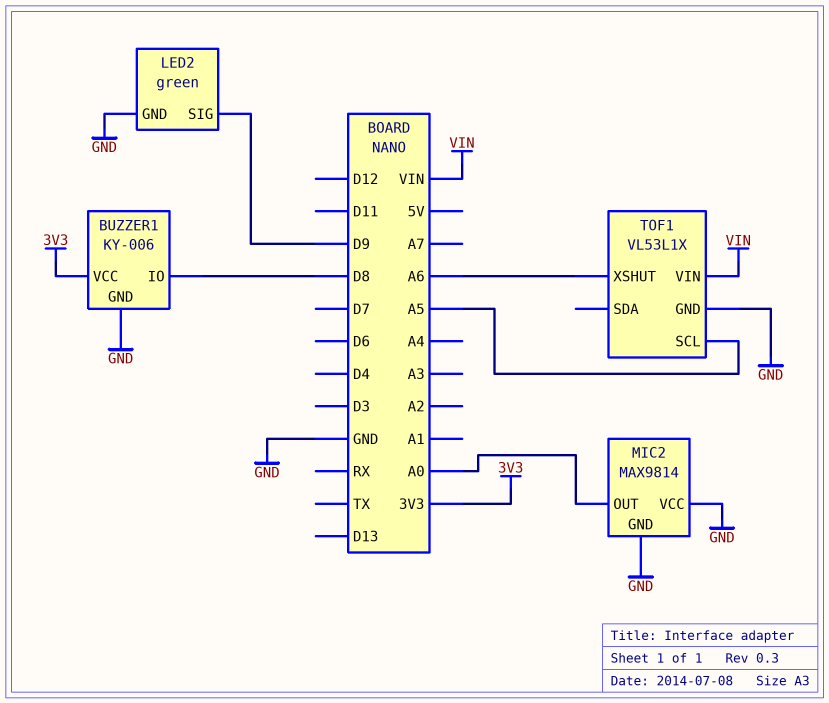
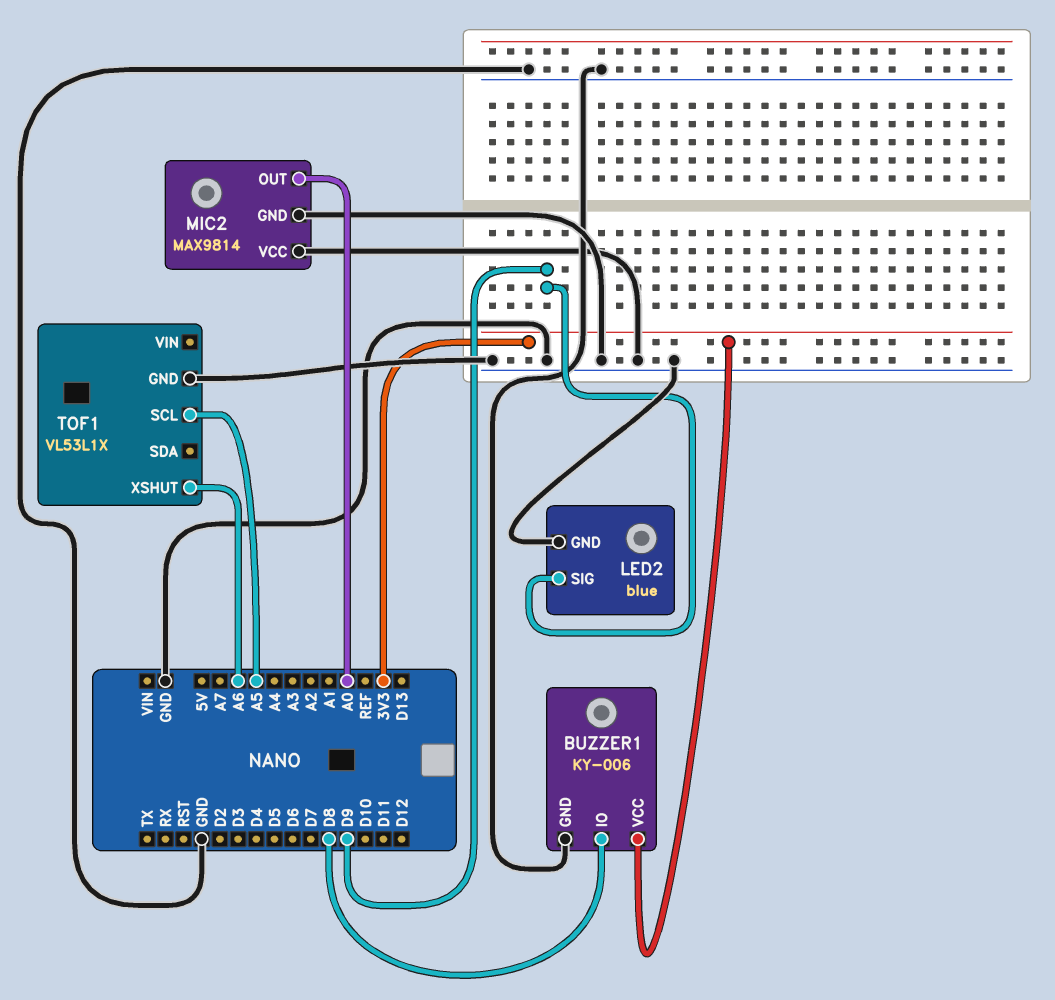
LED2: green -> blue
TOF1 pin VIN: VIN -> none

